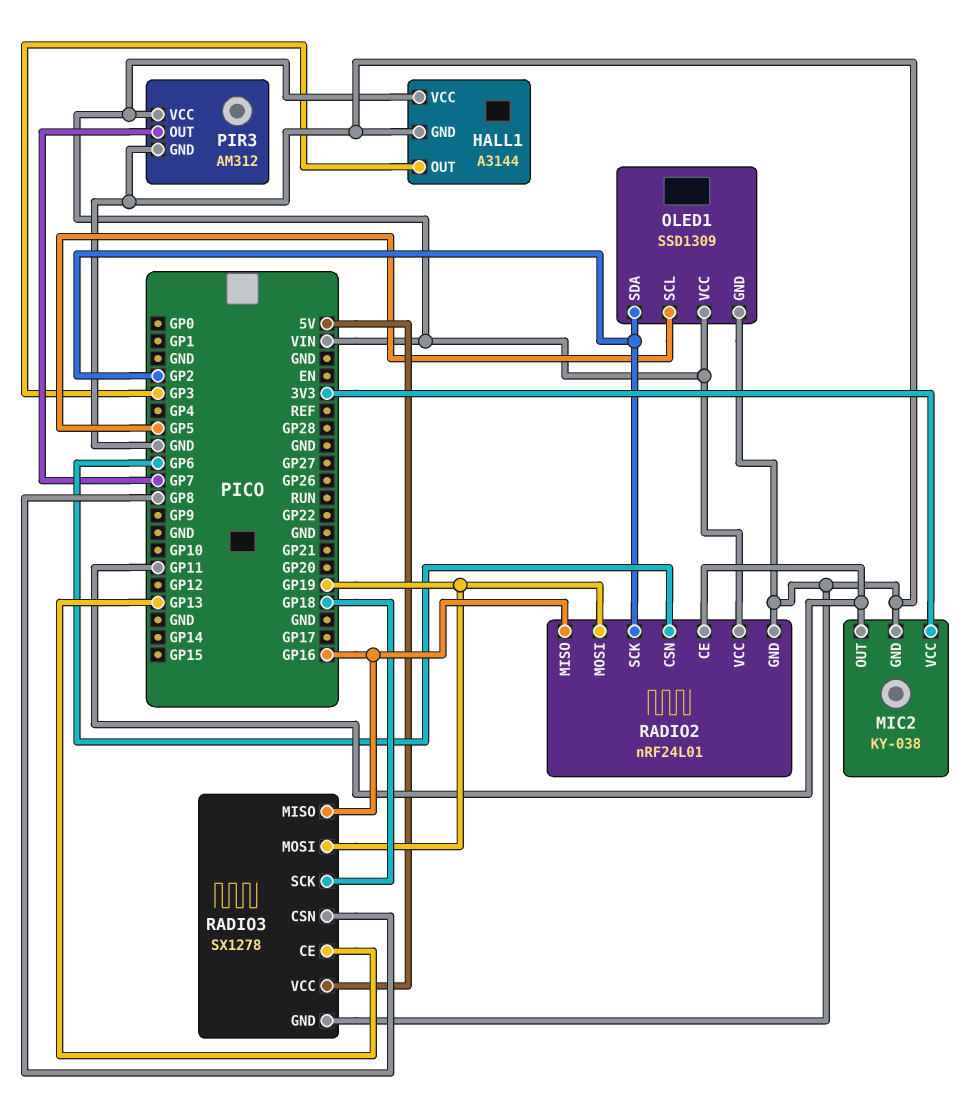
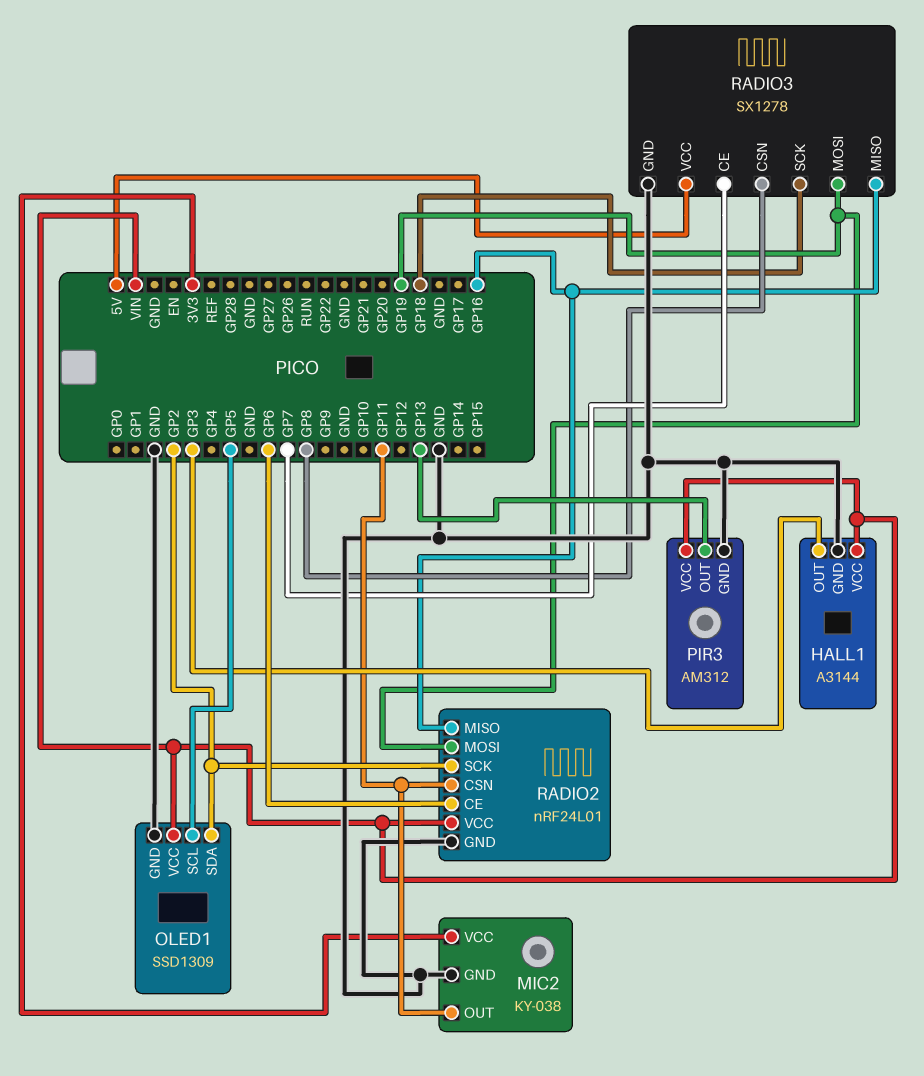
PIR3 pin OUT: GP7 -> GP13
RADIO2 pin CE: GP11 -> GP6
RADIO2 pin CSN: GP6 -> GP11
RADIO3 pin CE: GP13 -> GP7

